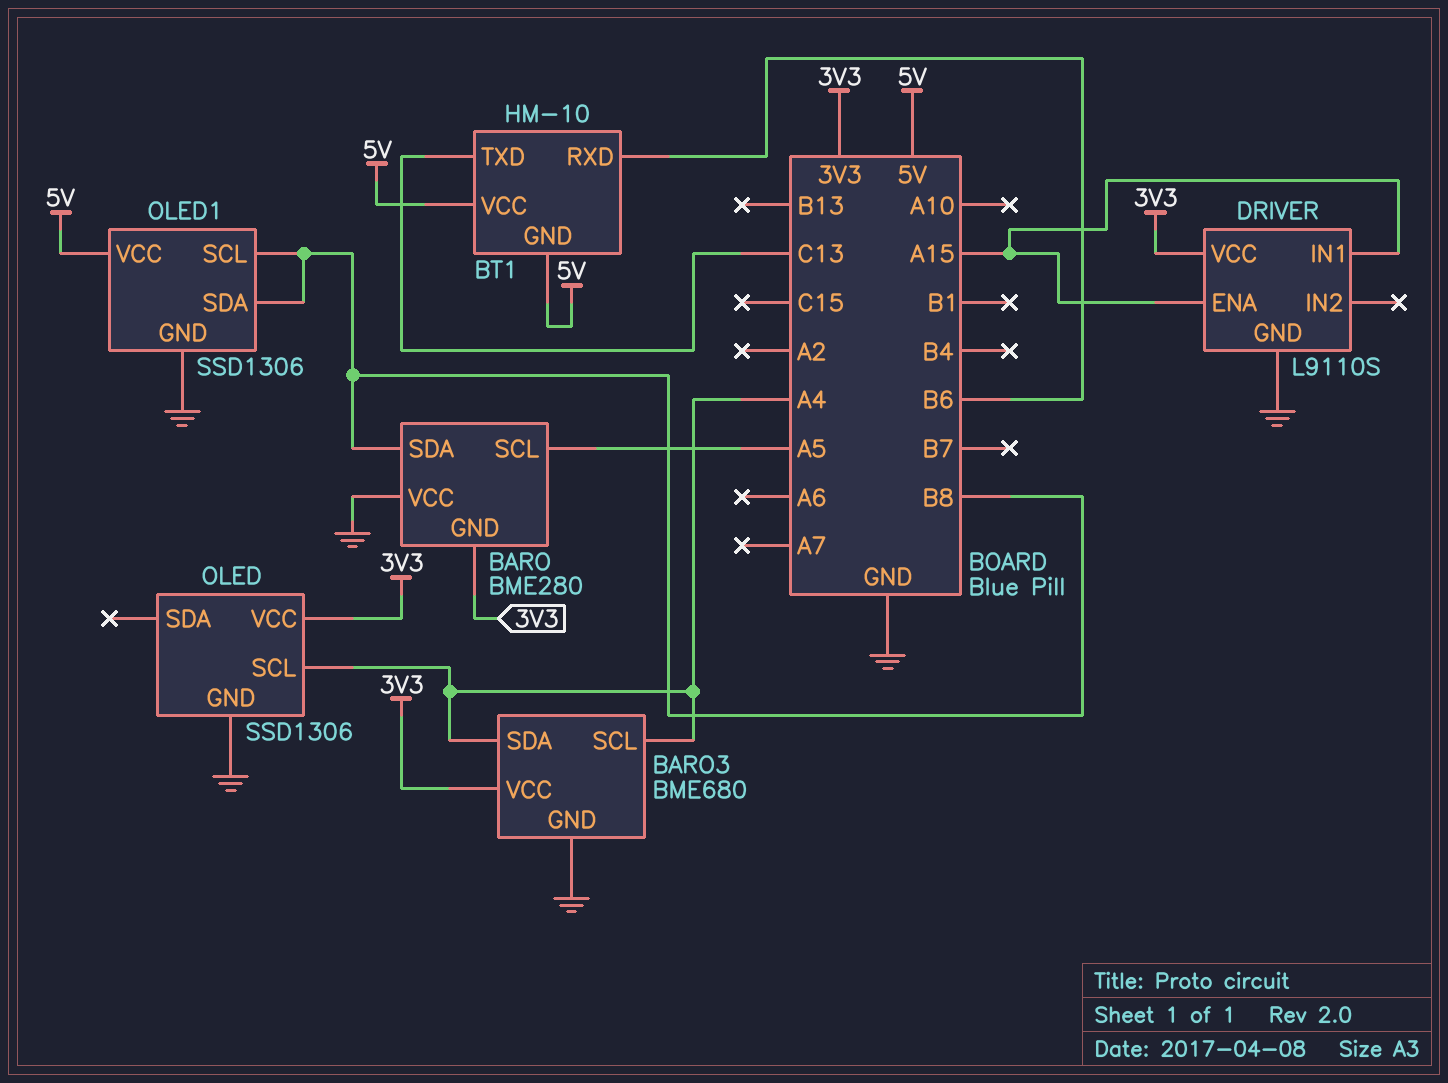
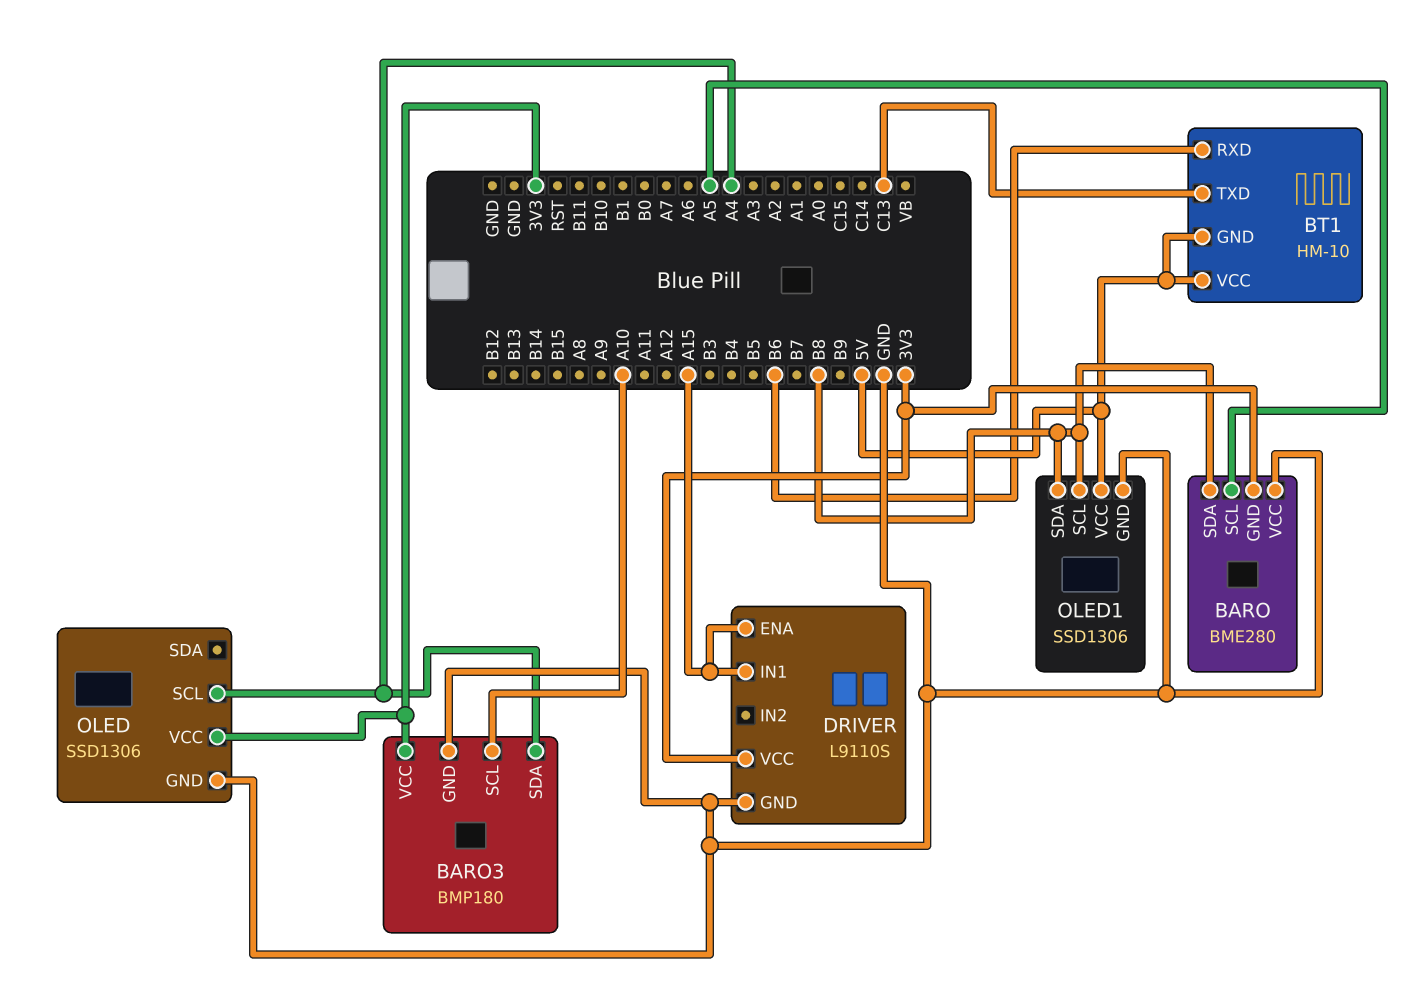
BARO3: BME680 -> BMP180
BARO3 pin SCL: A4 -> A10

